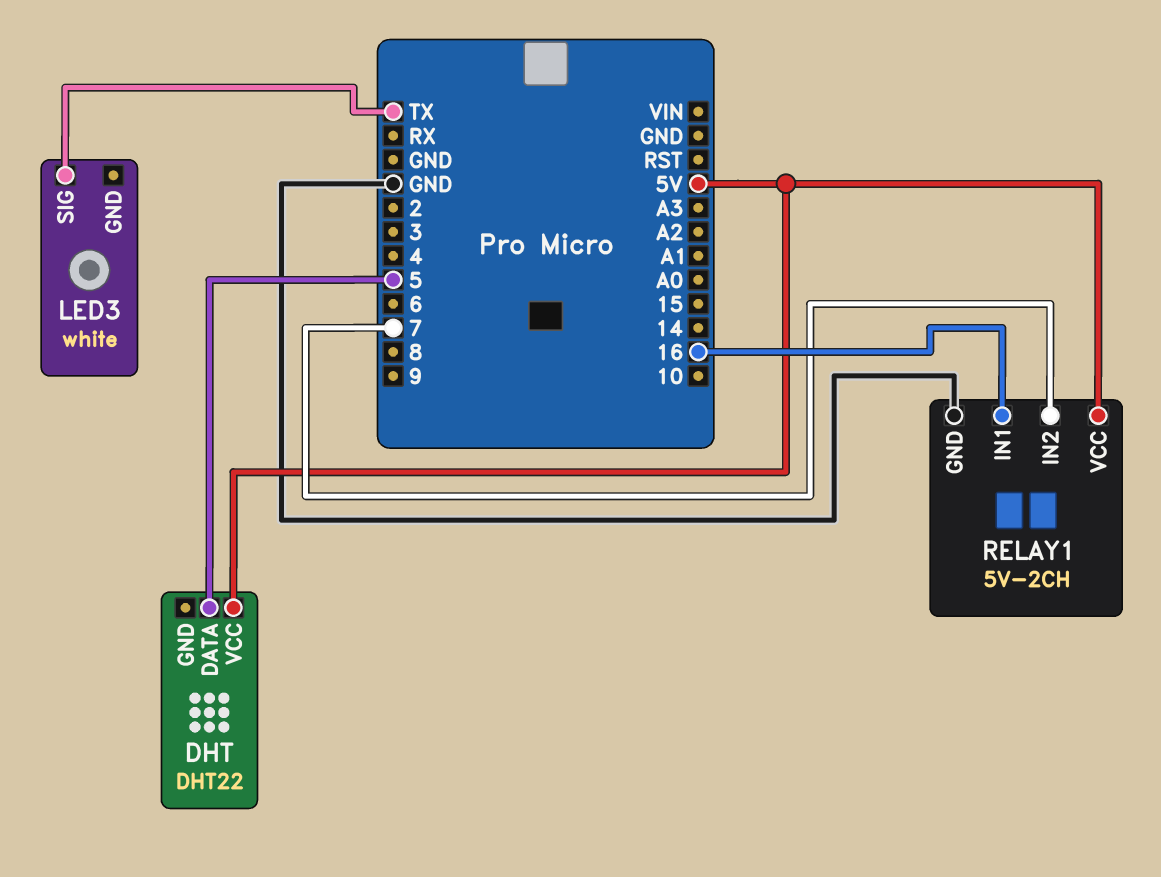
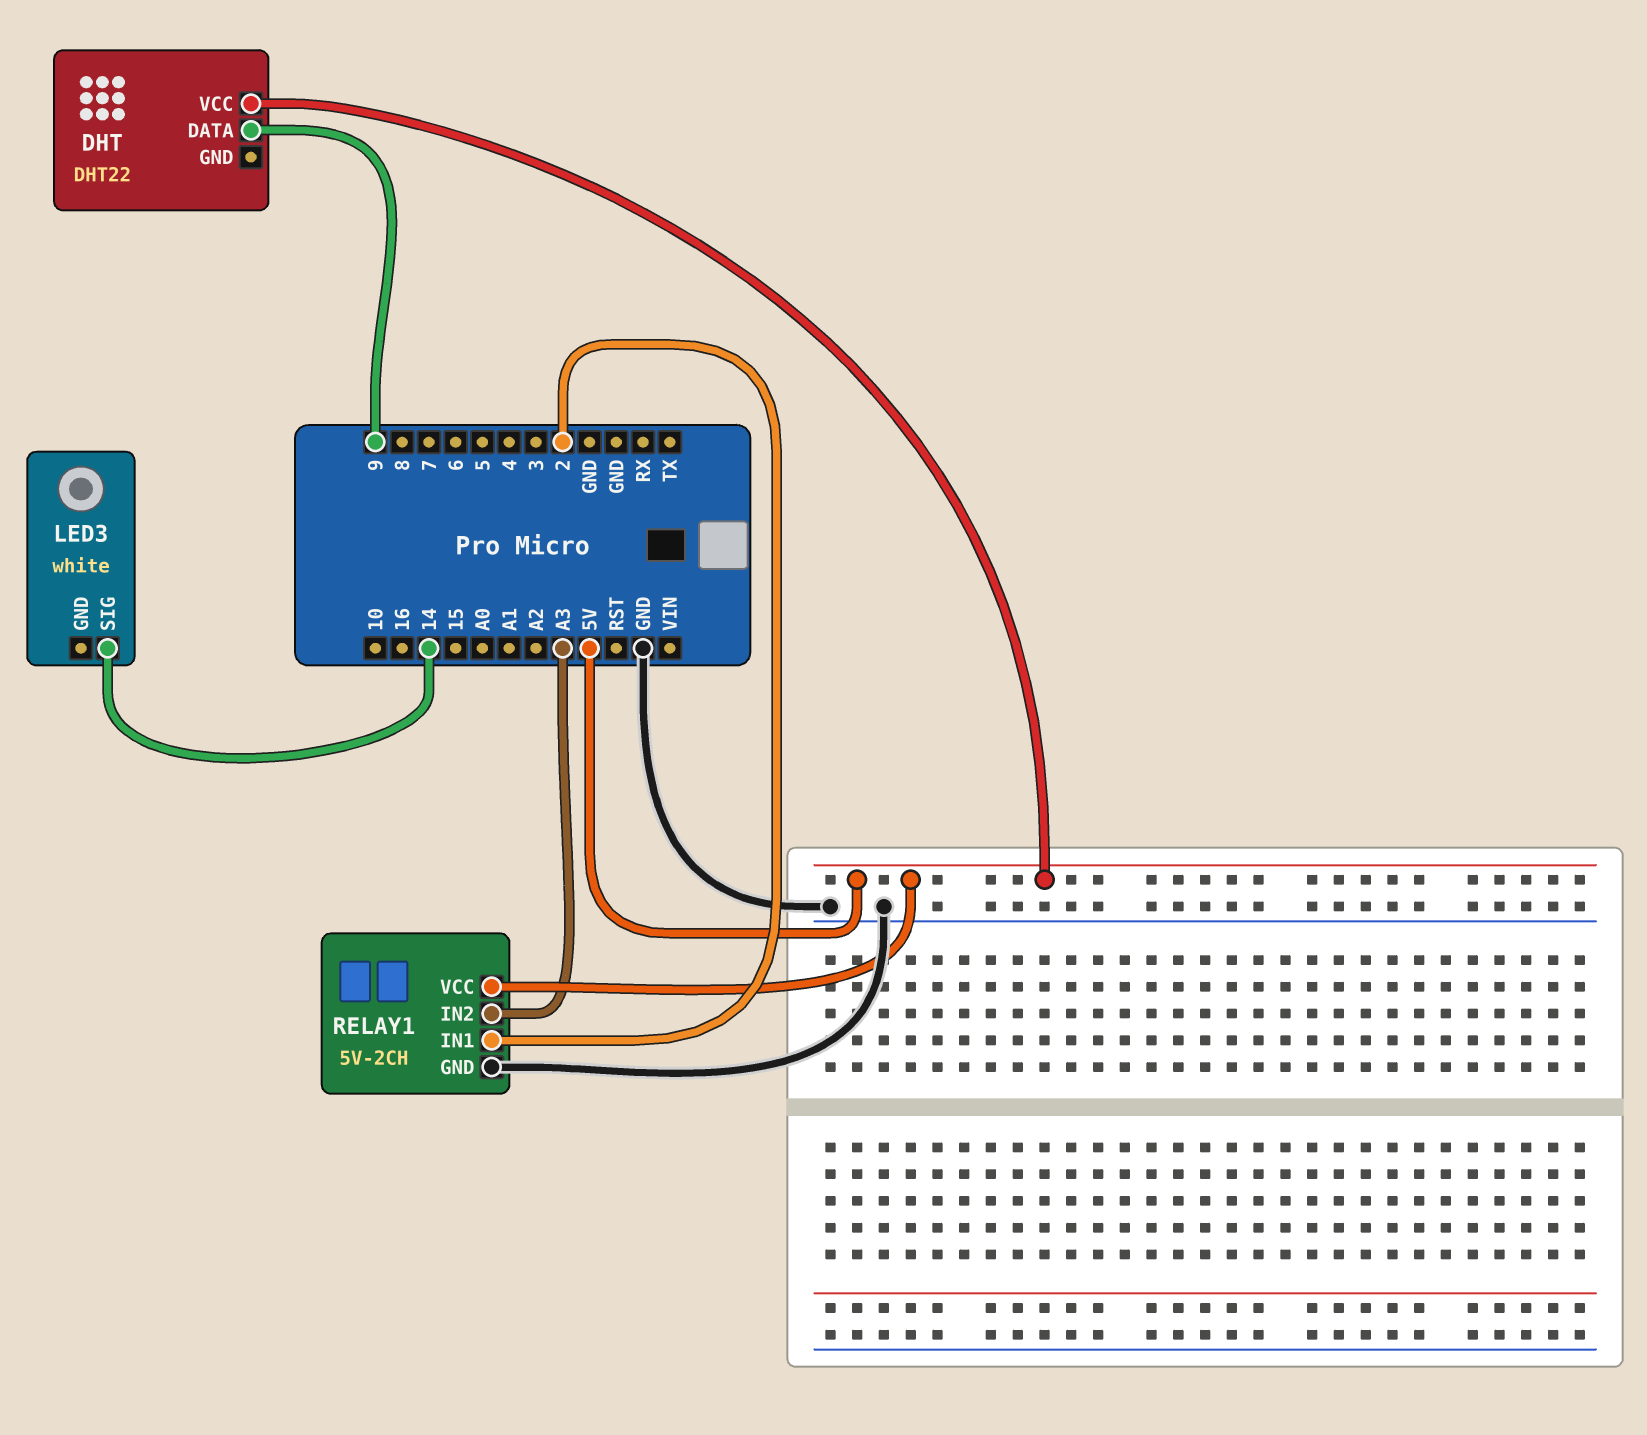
DHT pin DATA: 5 -> 9
LED3 pin SIG: TX -> 14
RELAY1 pin IN1: 16 -> 2
RELAY1 pin IN2: 7 -> A3

